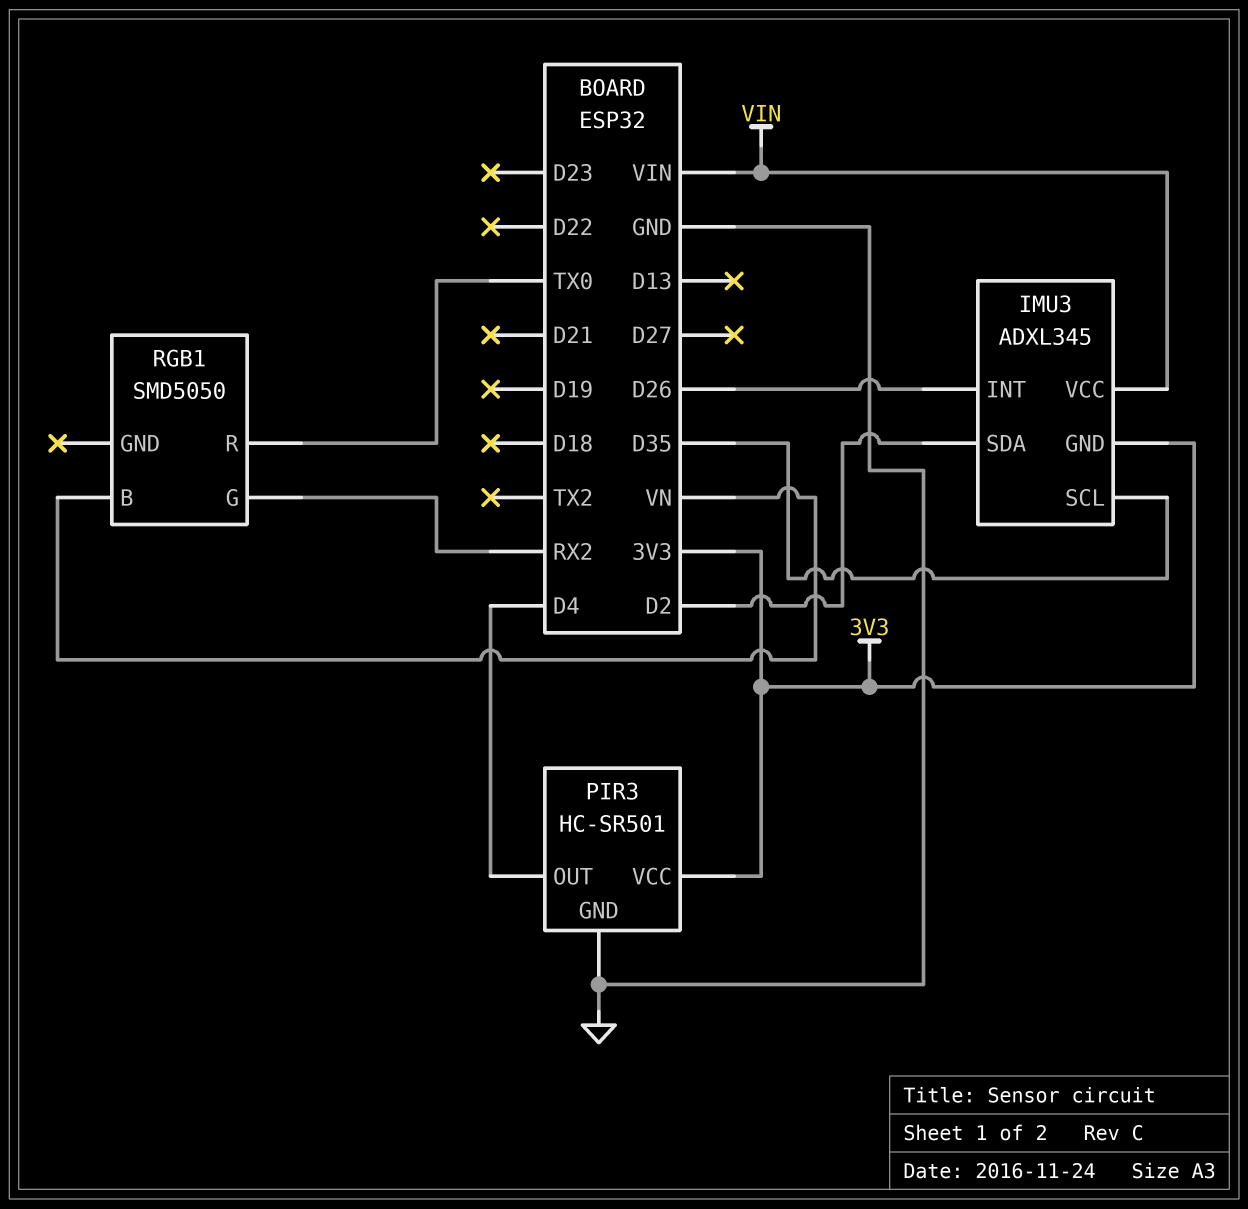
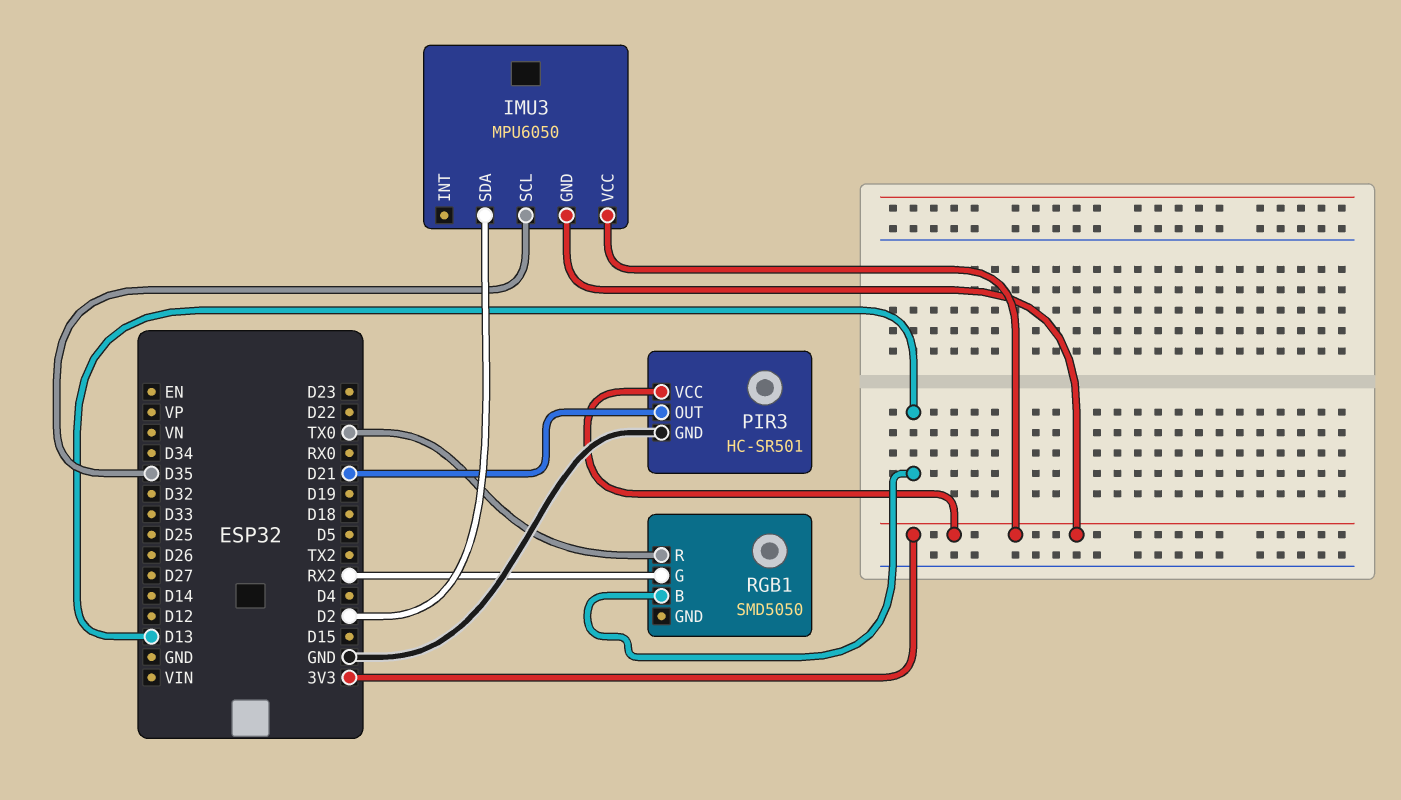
IMU3: ADXL345 -> MPU6050
IMU3 pin INT: D26 -> none
IMU3 pin VCC: VIN -> 3V3
PIR3 pin OUT: D4 -> D21
RGB1 pin B: VN -> D13

